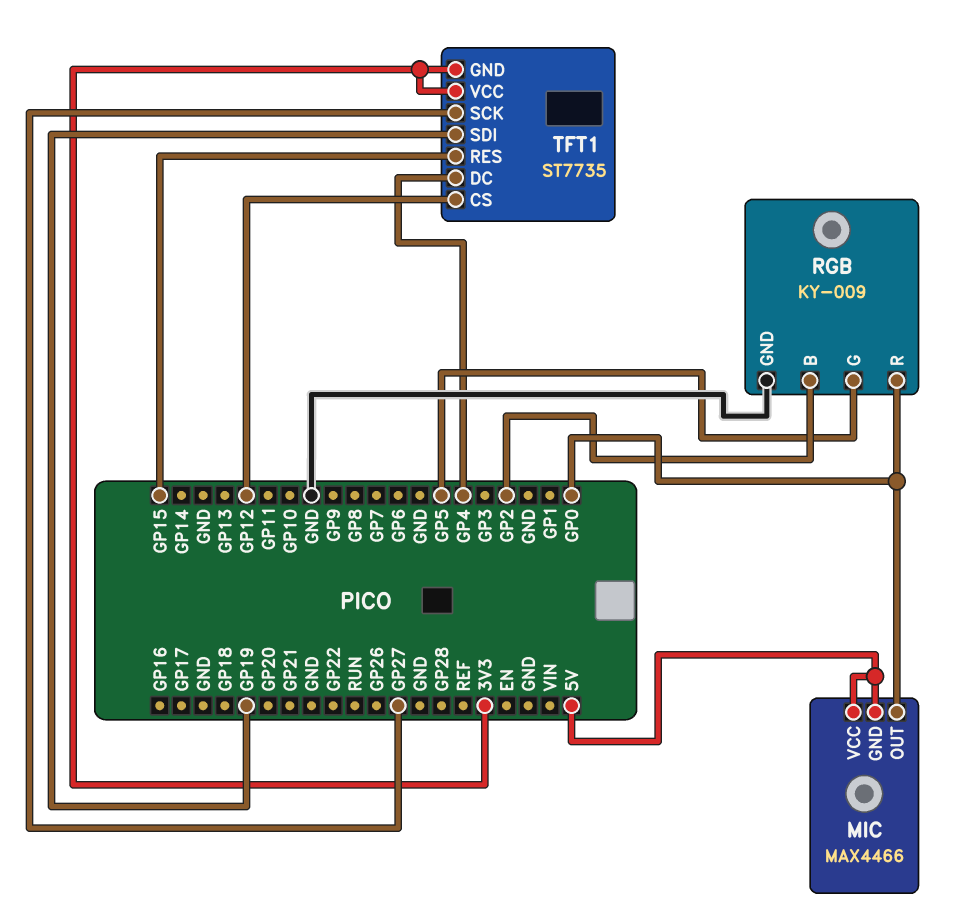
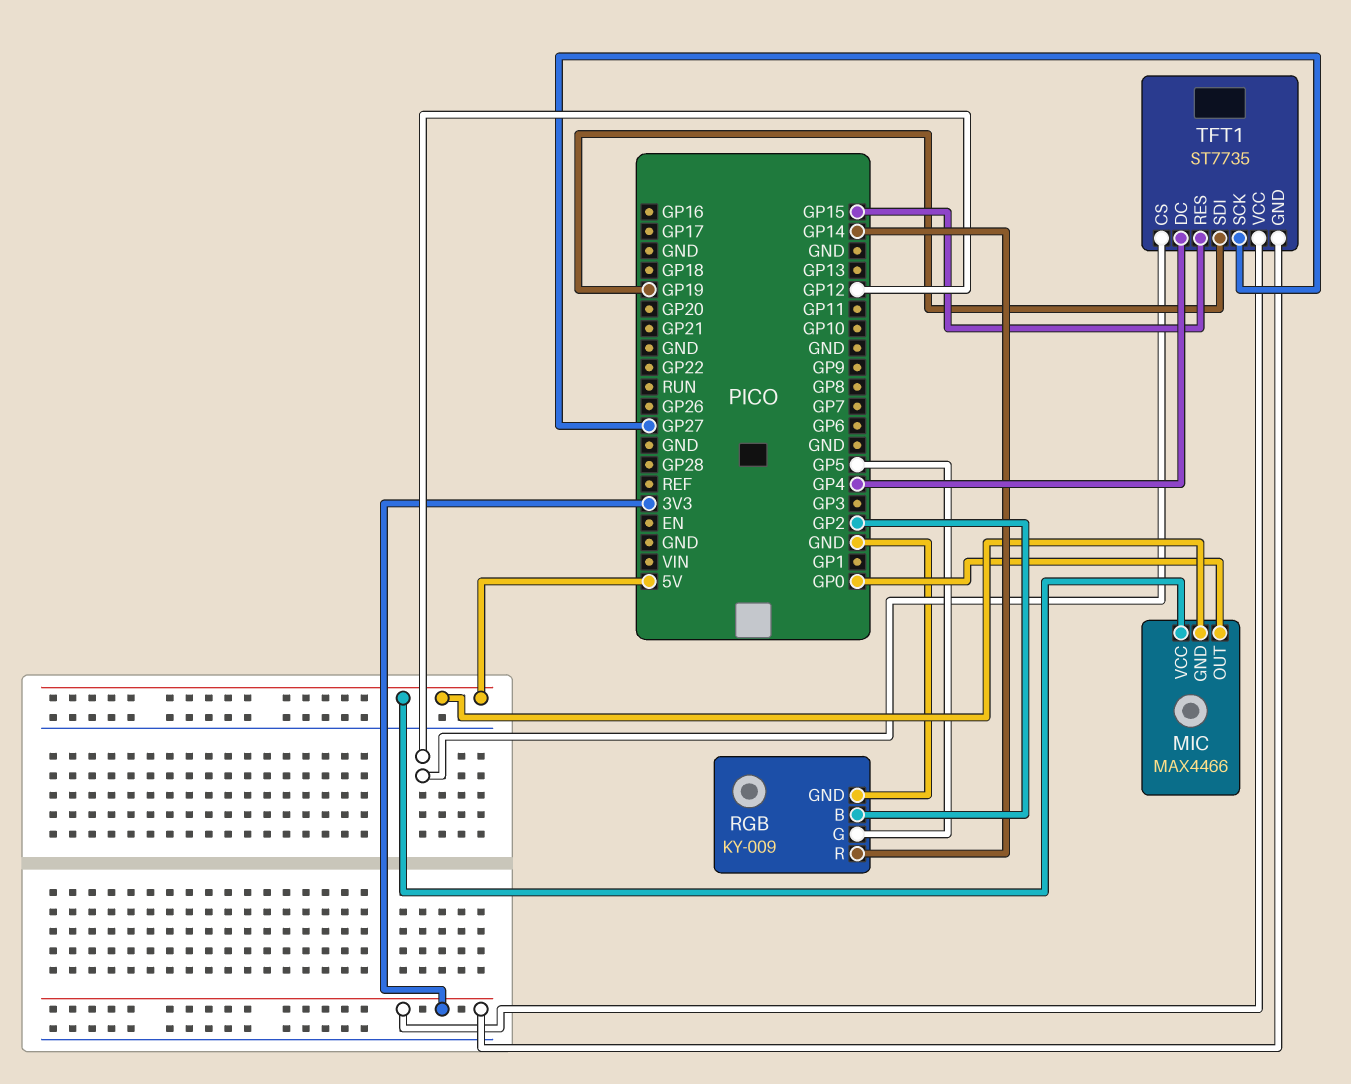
RGB pin R: GP0 -> GP14

